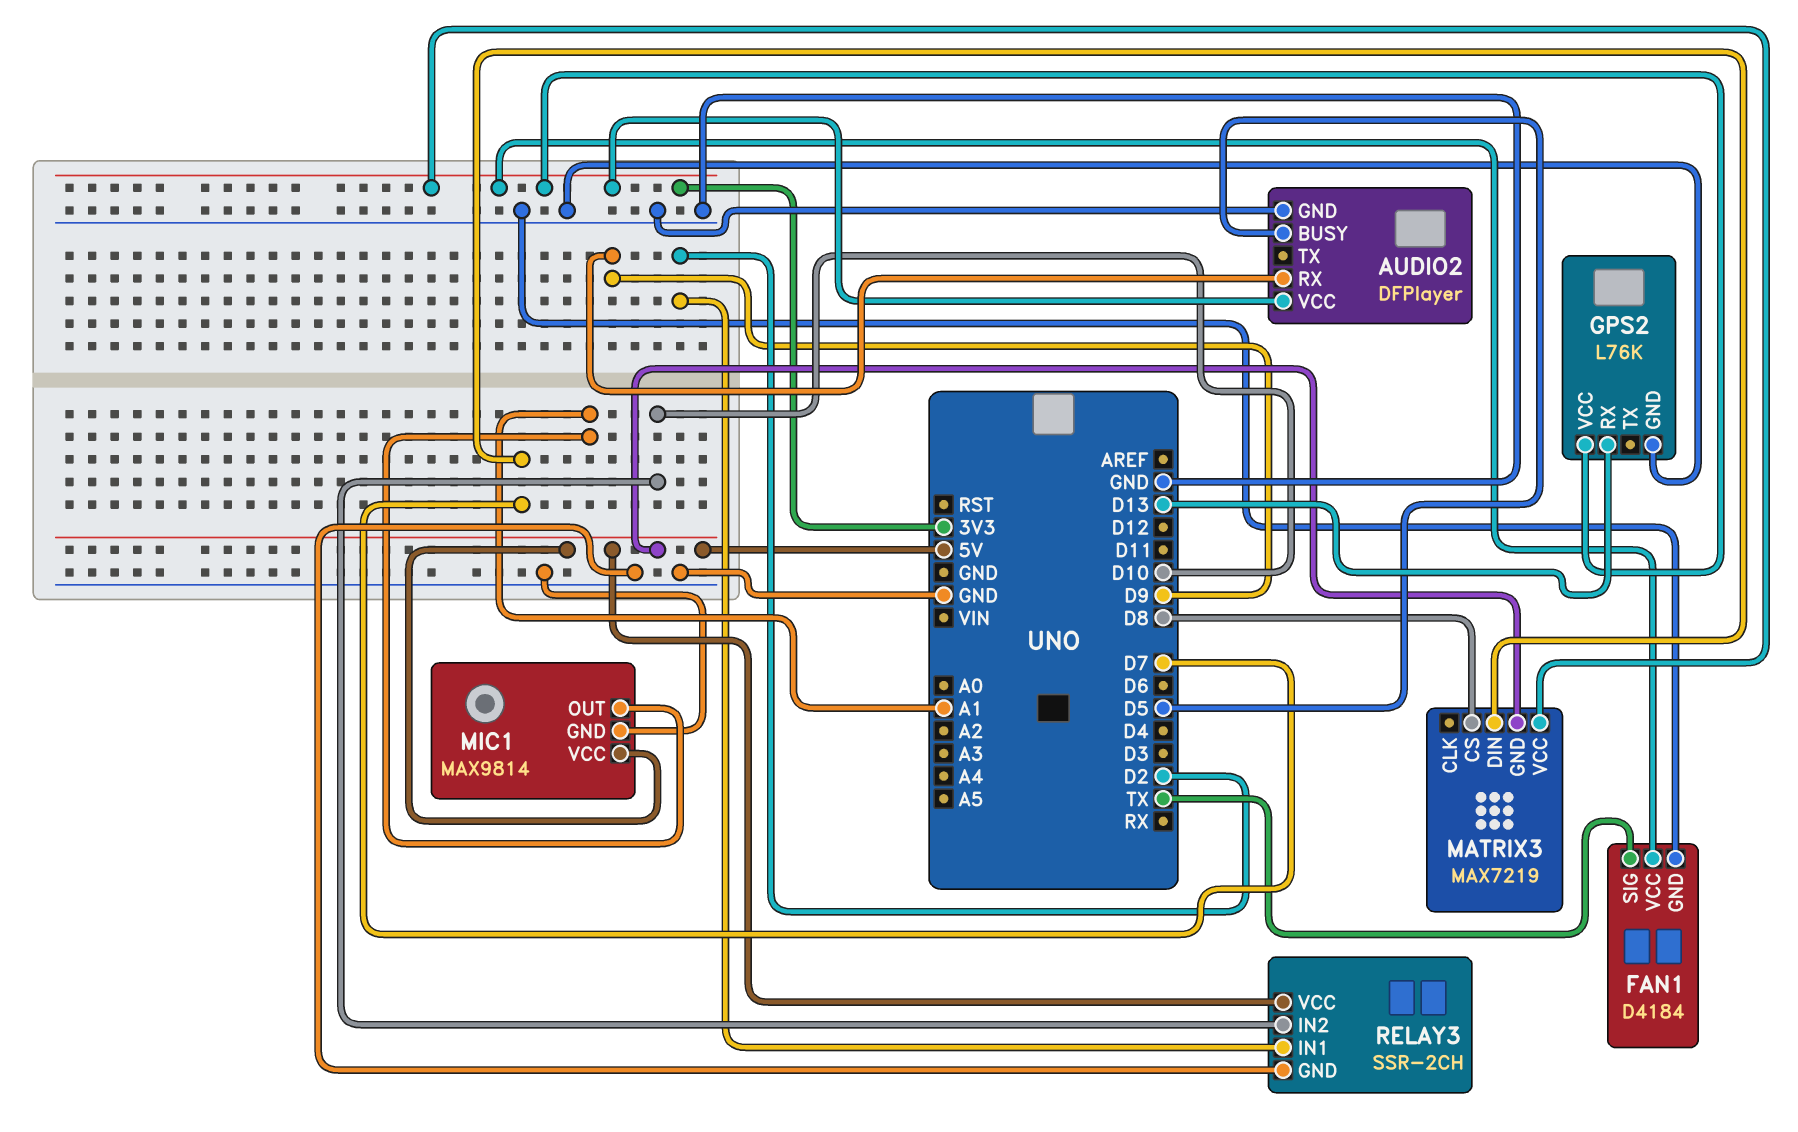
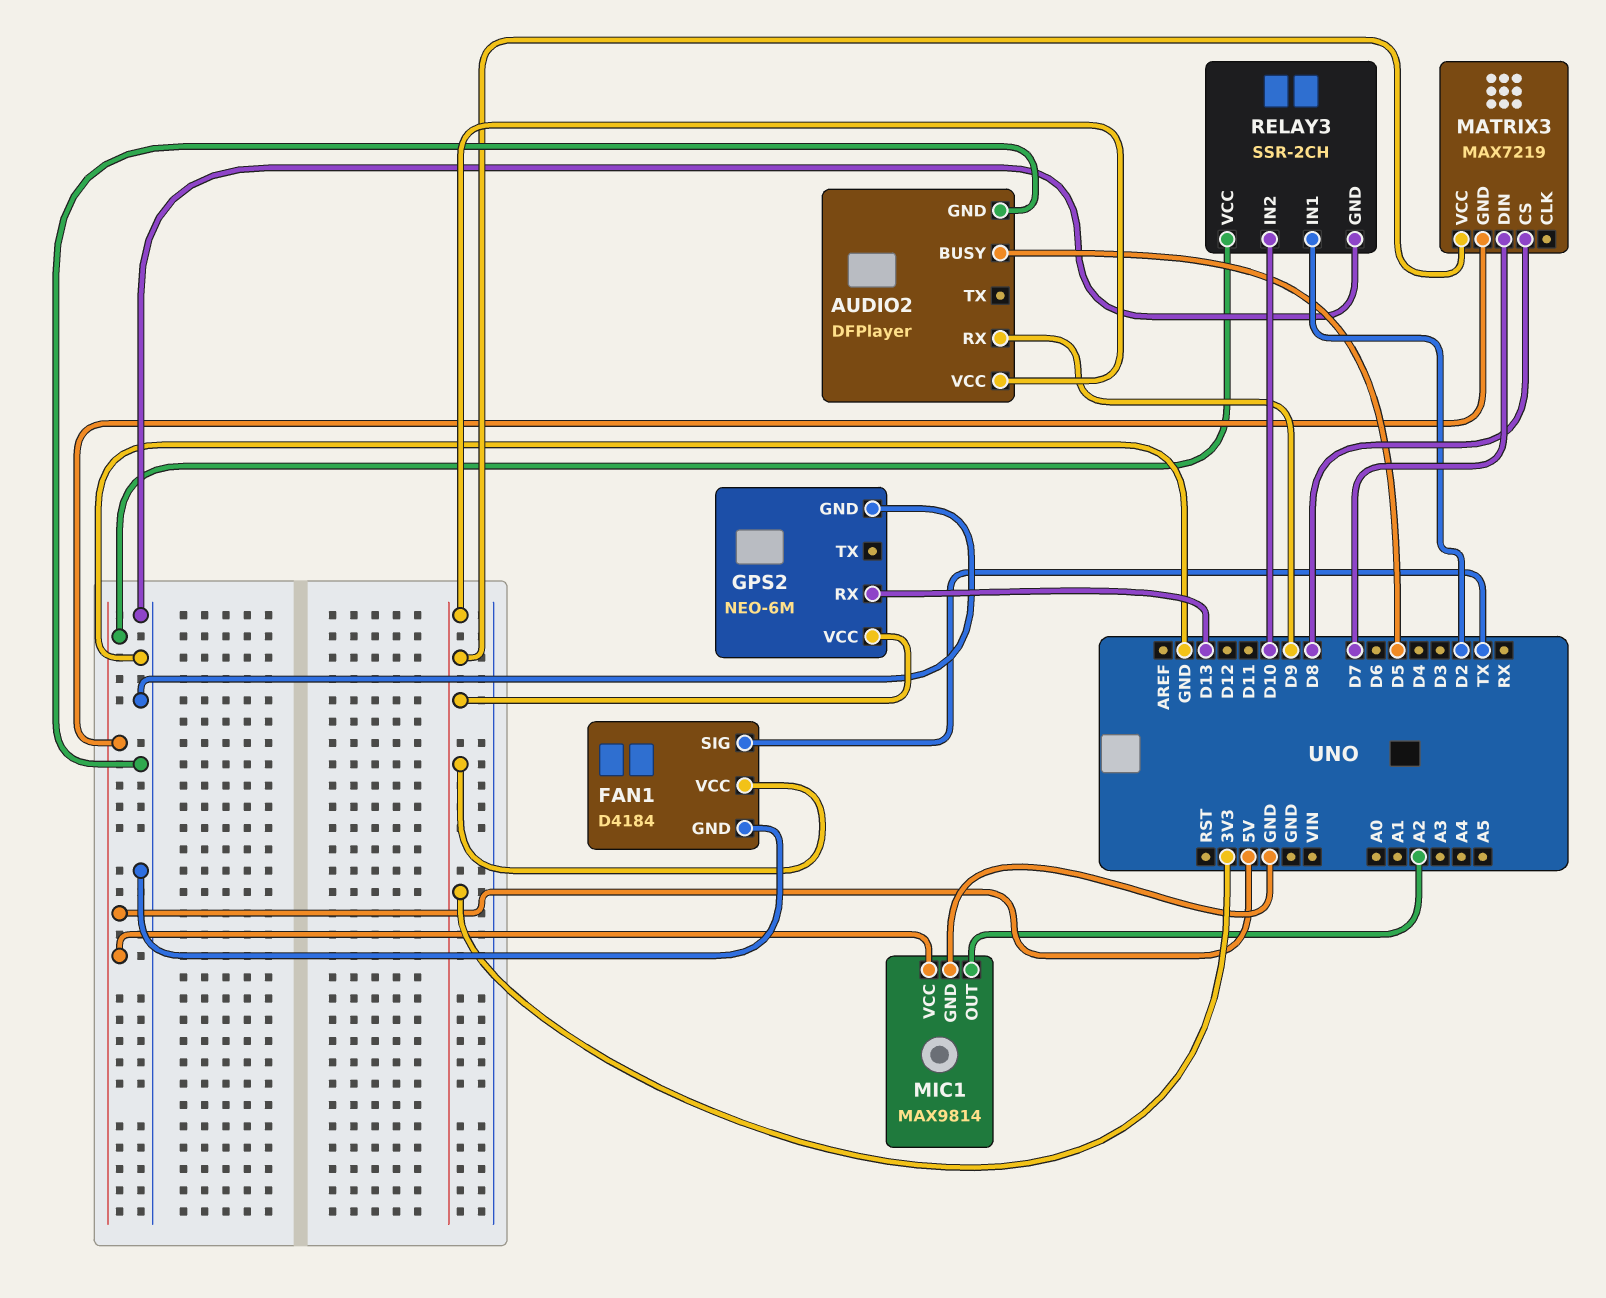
GPS2: L76K -> NEO-6M
MIC1 pin OUT: A1 -> A2

